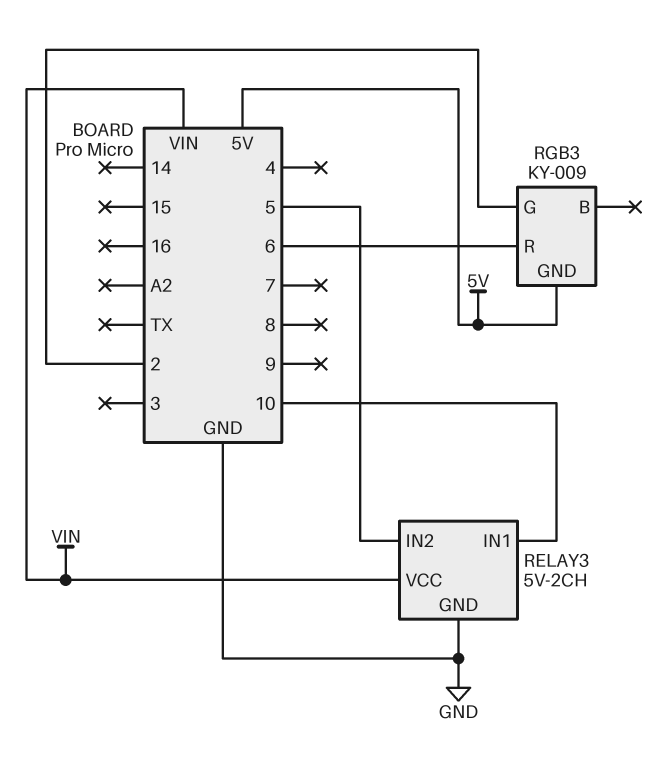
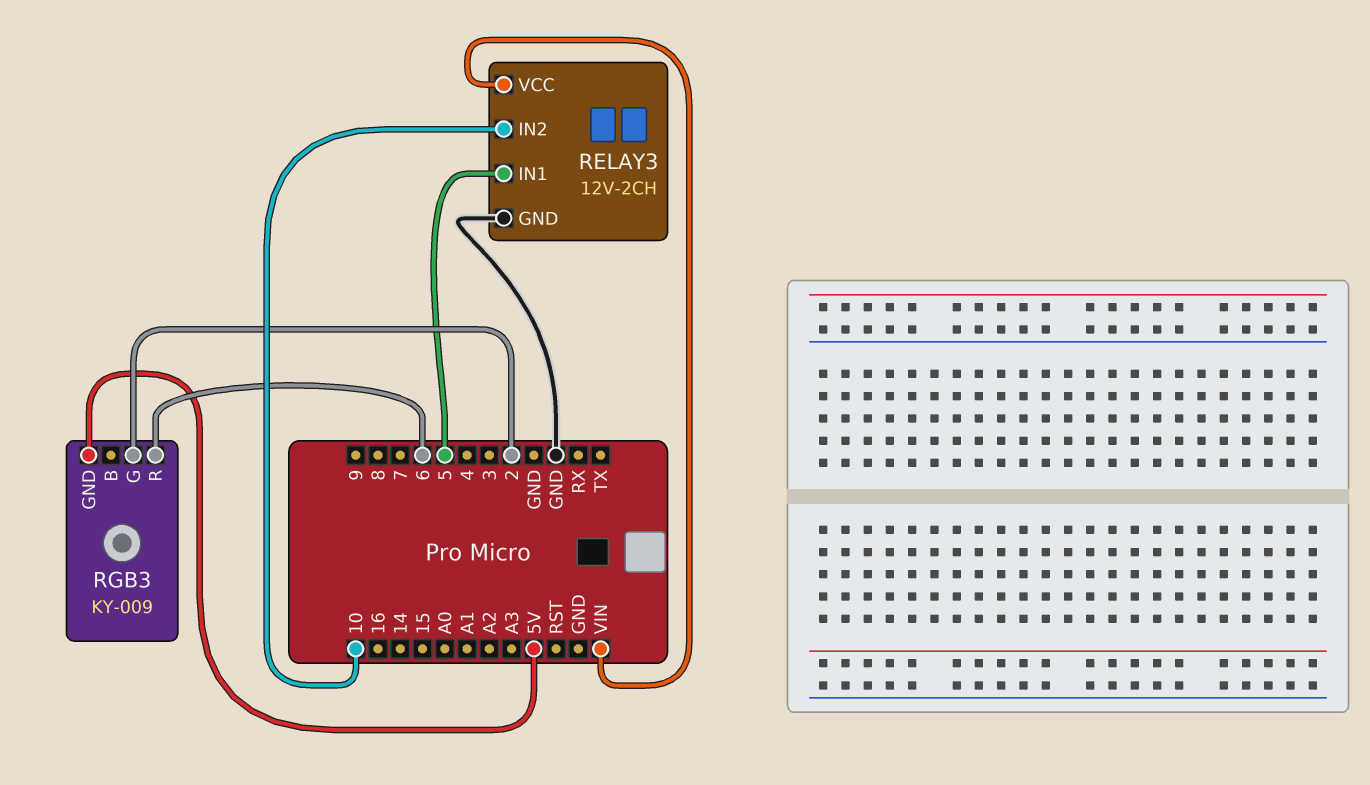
RELAY3: 5V-2CH -> 12V-2CH
RELAY3 pin IN1: 10 -> 5
RELAY3 pin IN2: 5 -> 10

